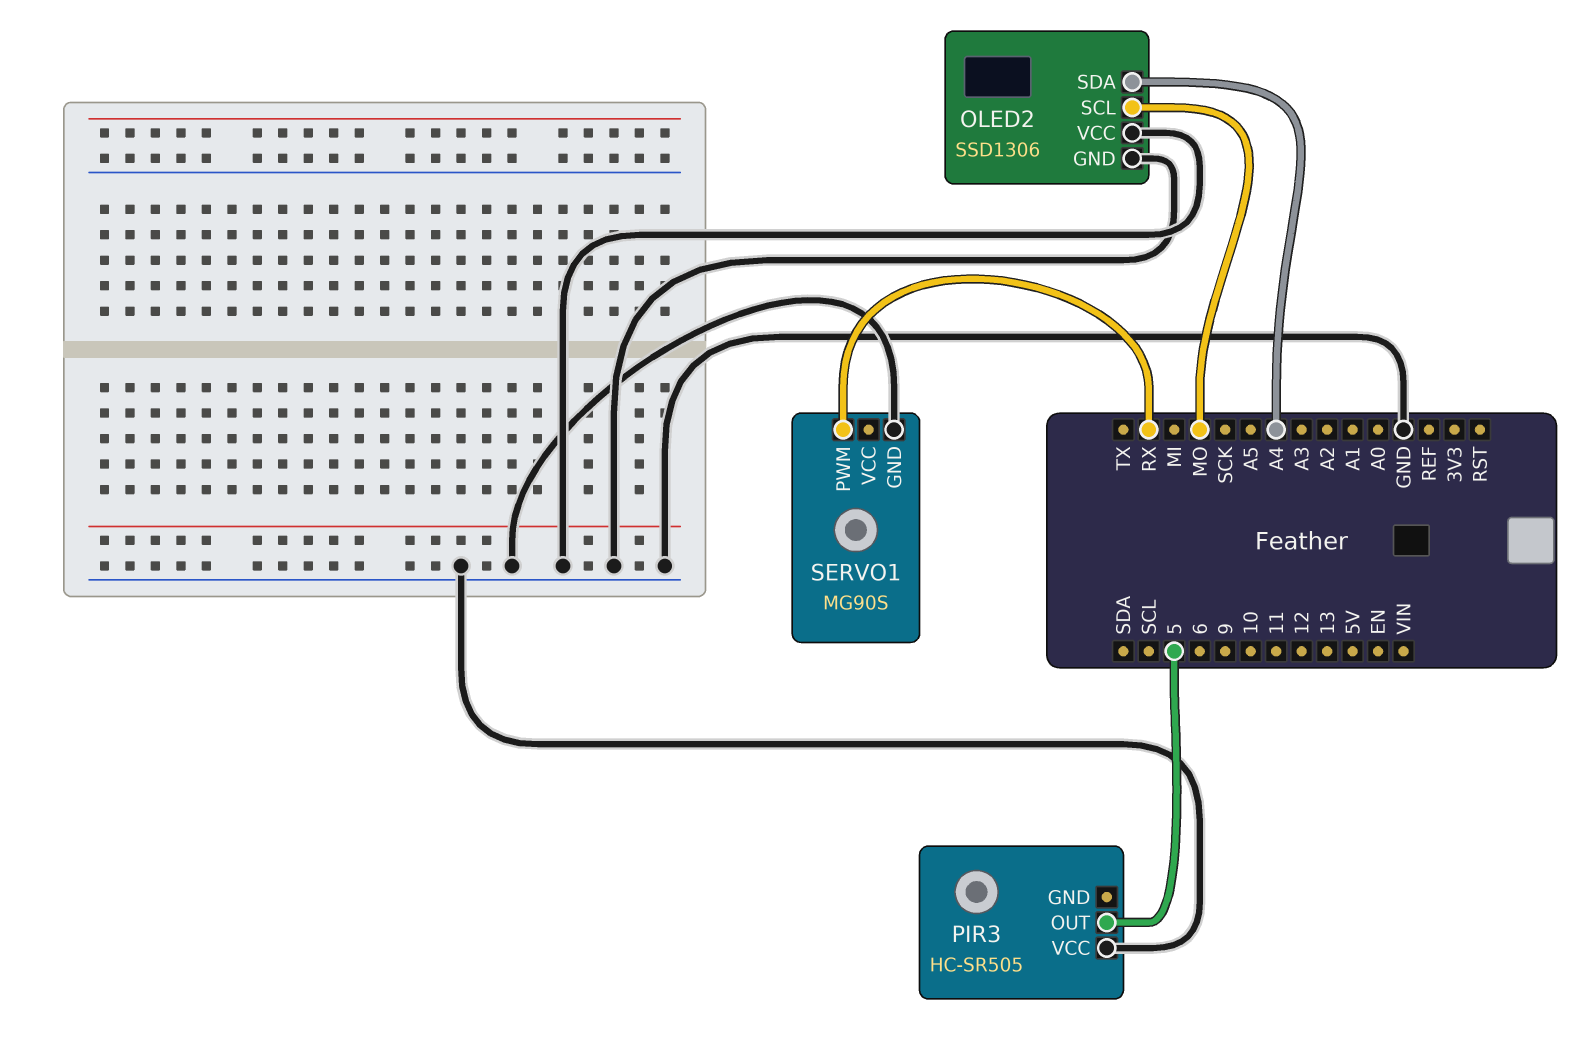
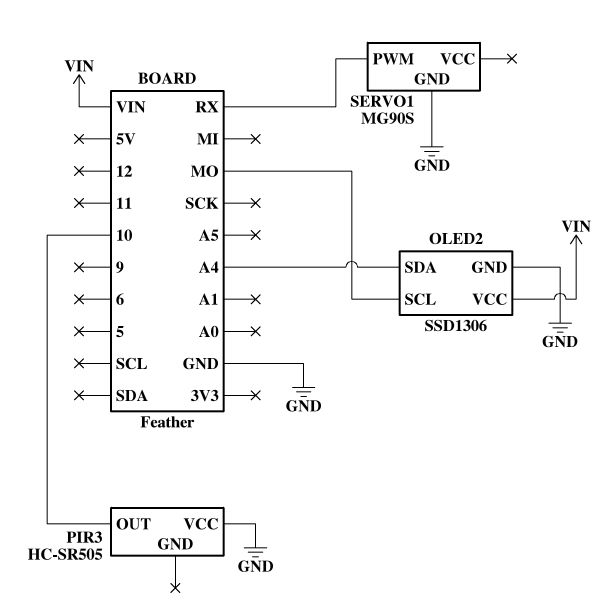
OLED2 pin VCC: GND -> VIN
PIR3 pin OUT: 5 -> 10

